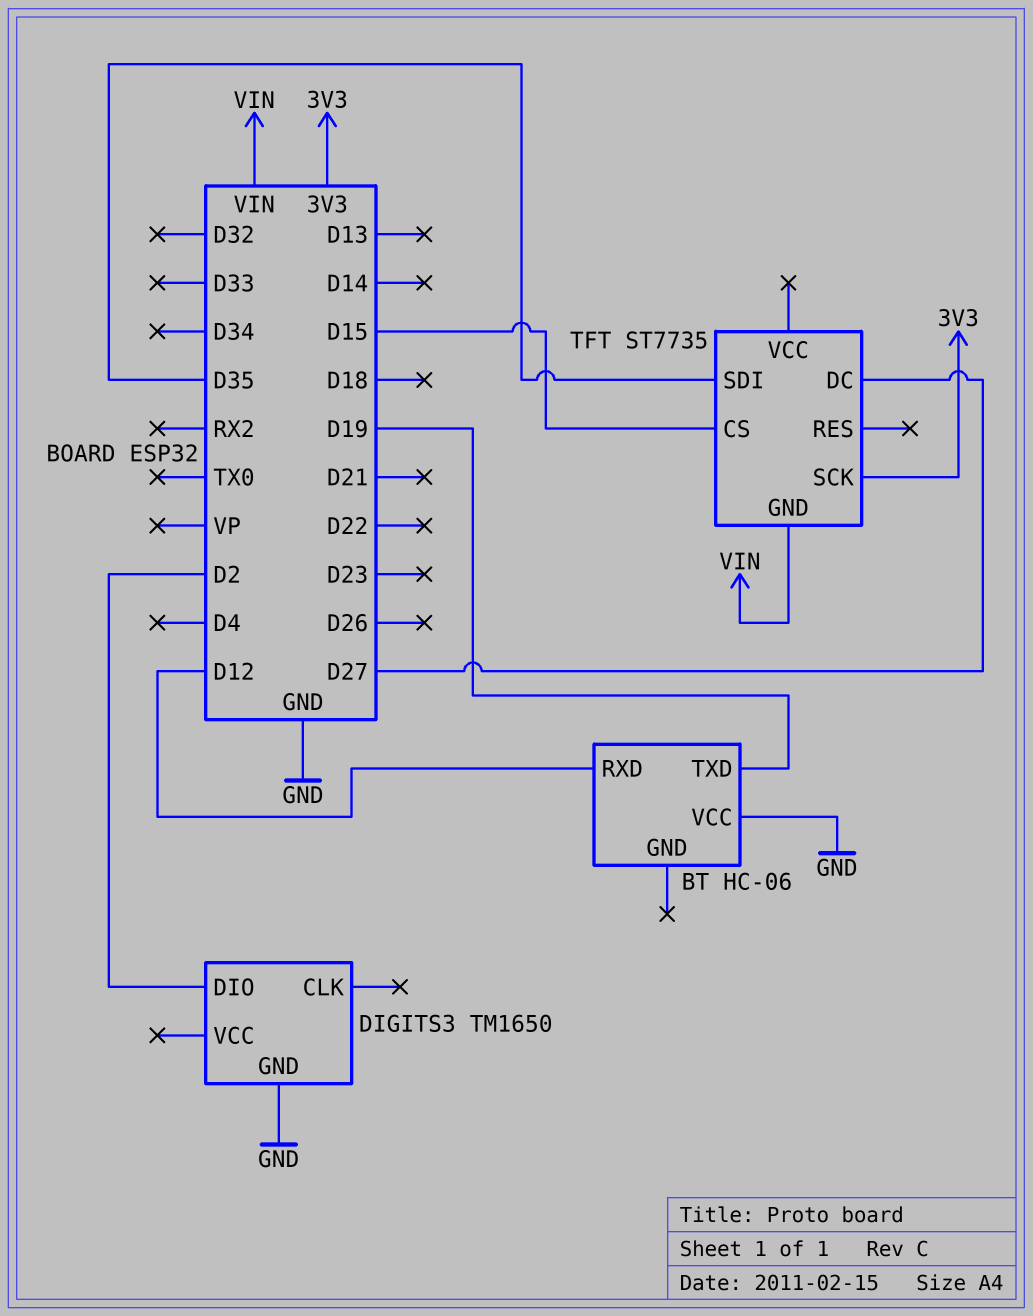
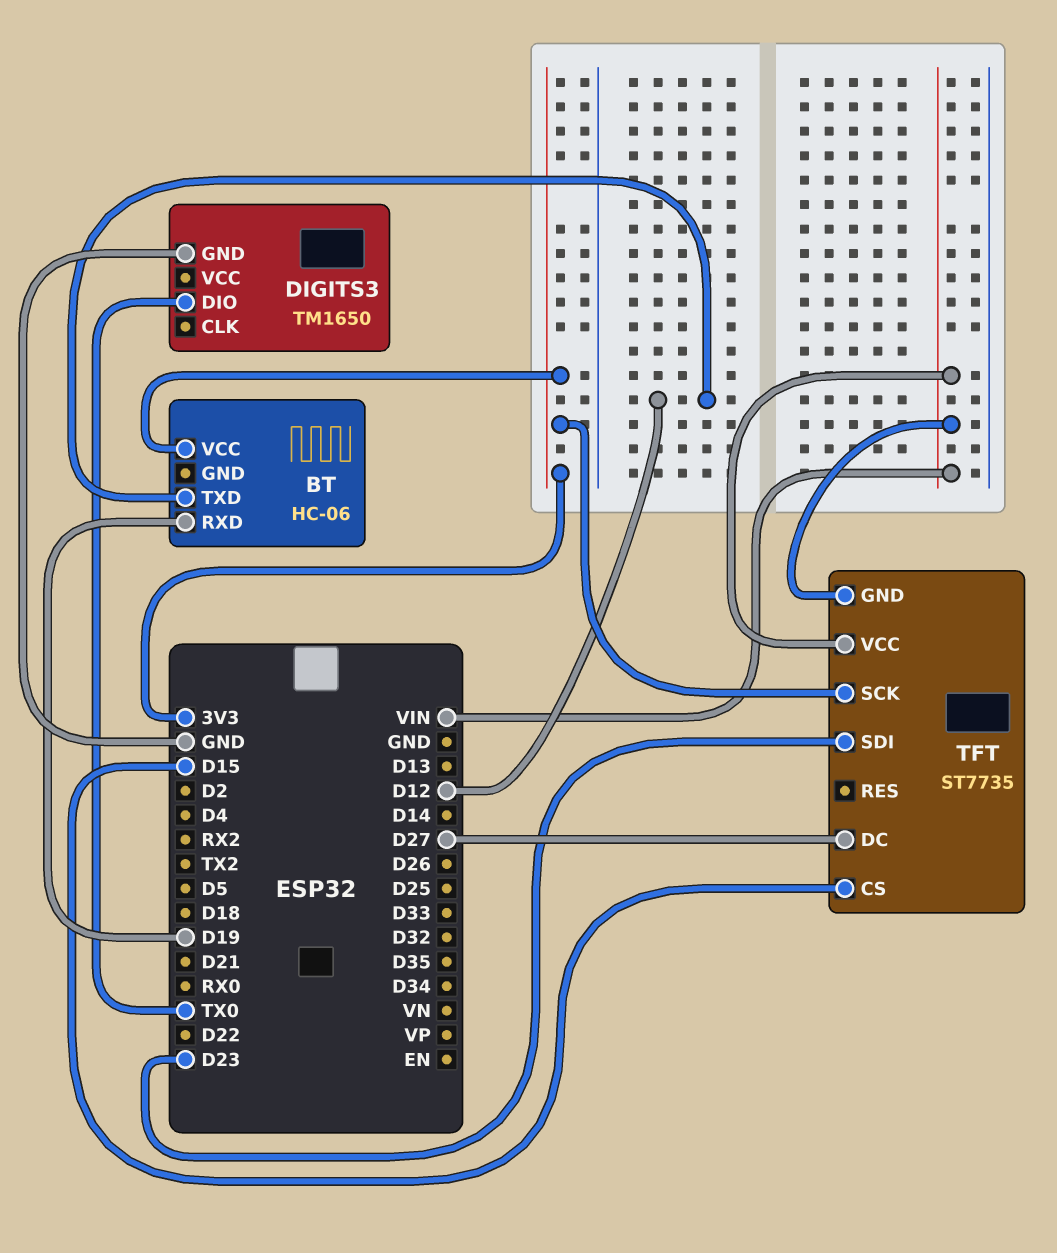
BT pin RXD: D12 -> D19
BT pin TXD: D19 -> D12
BT pin VCC: GND -> 3V3
DIGITS3 pin DIO: D2 -> TX0
TFT pin SDI: D35 -> D23
TFT pin VCC: none -> VIN

